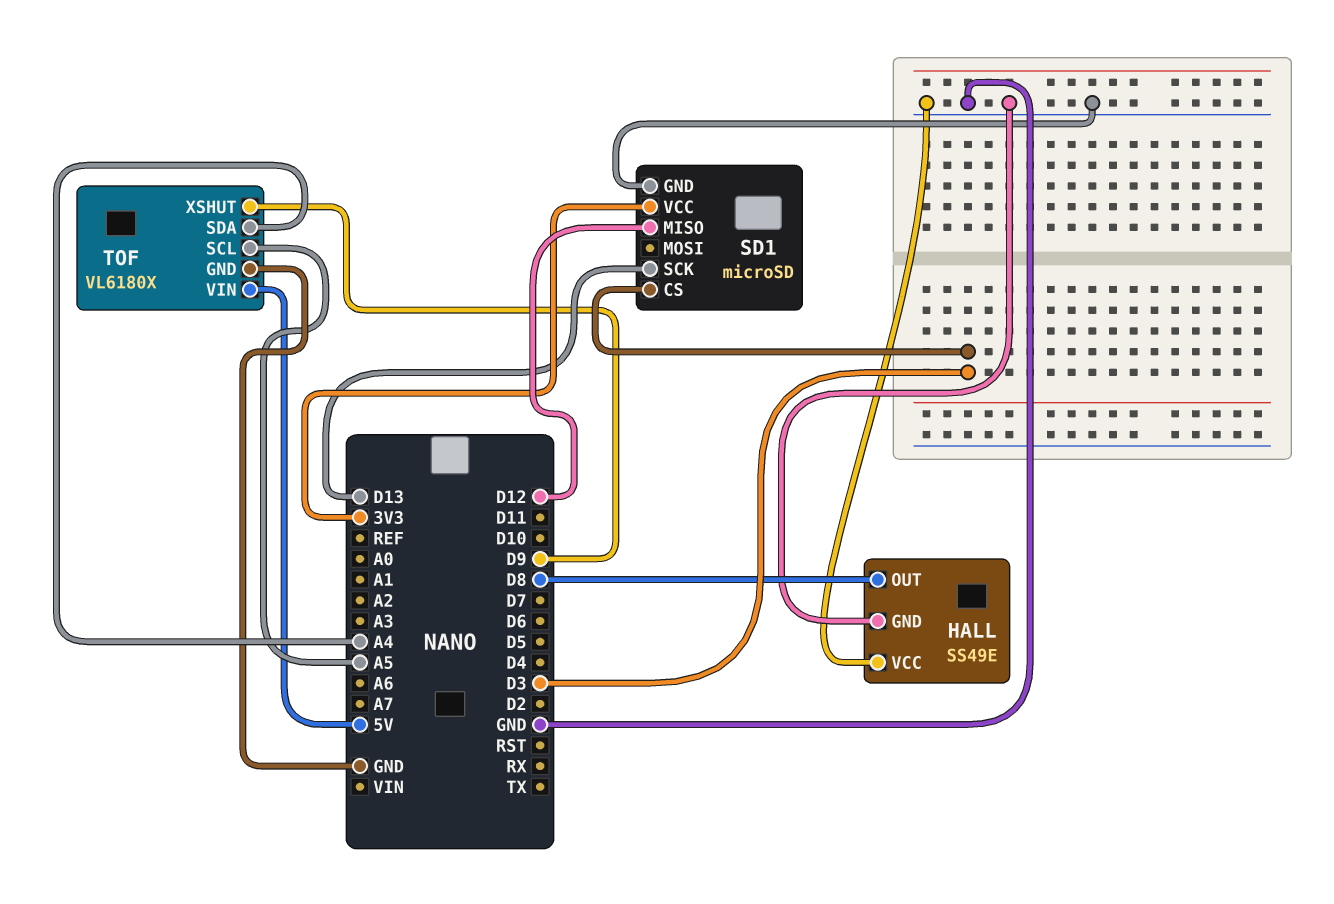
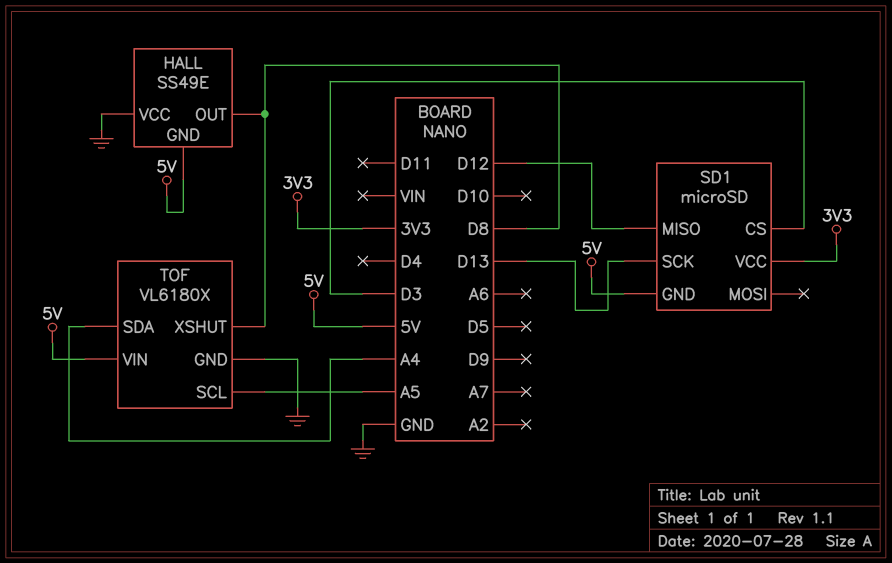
HALL pin GND: GND -> 5V
SD1 pin GND: GND -> 5V
TOF pin XSHUT: D9 -> D8

